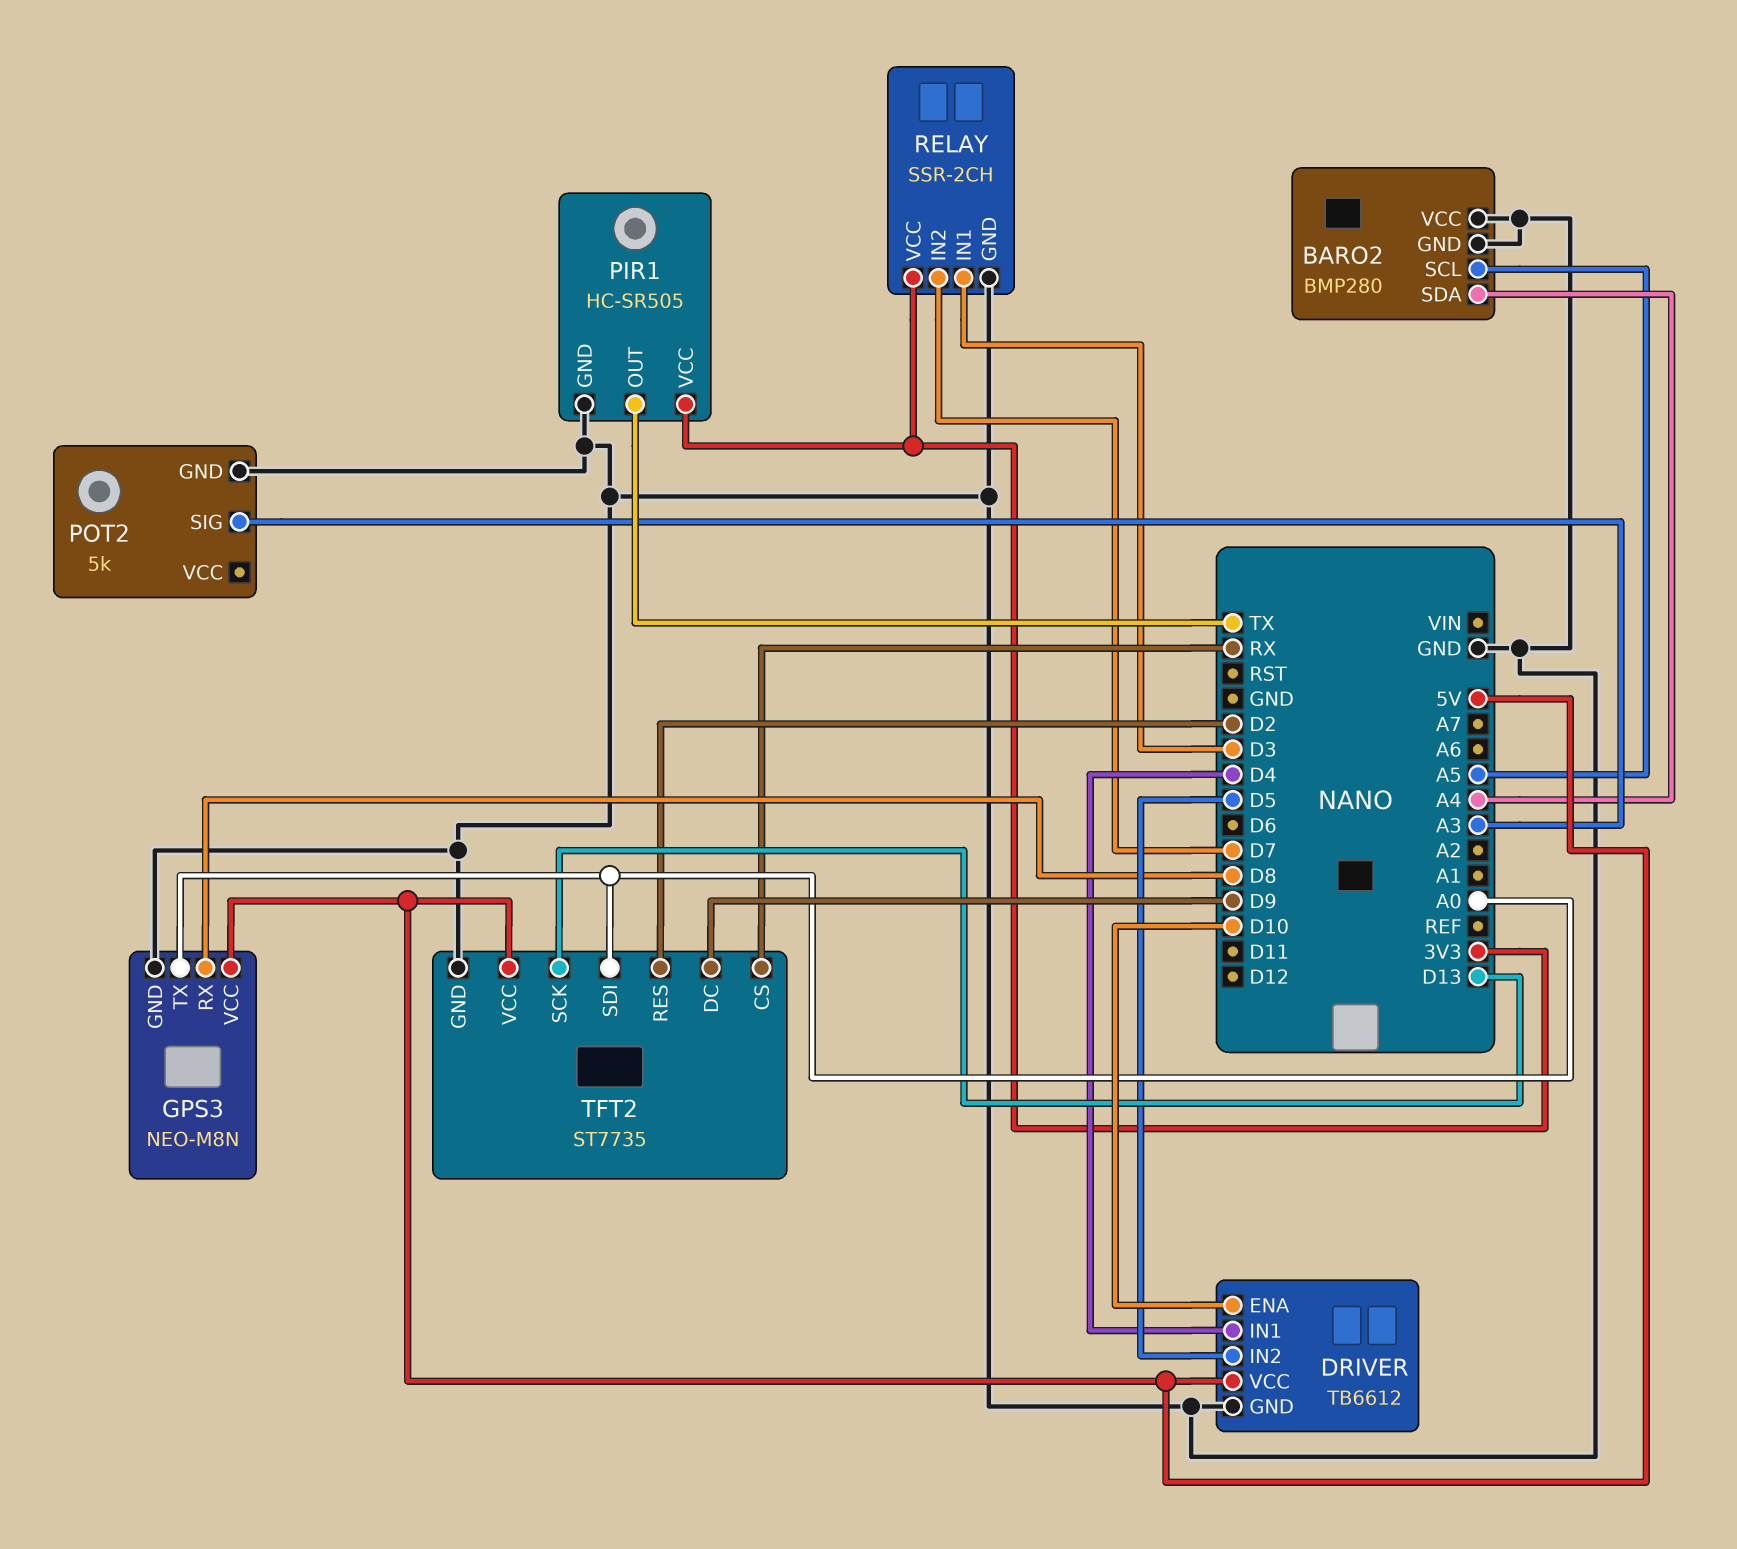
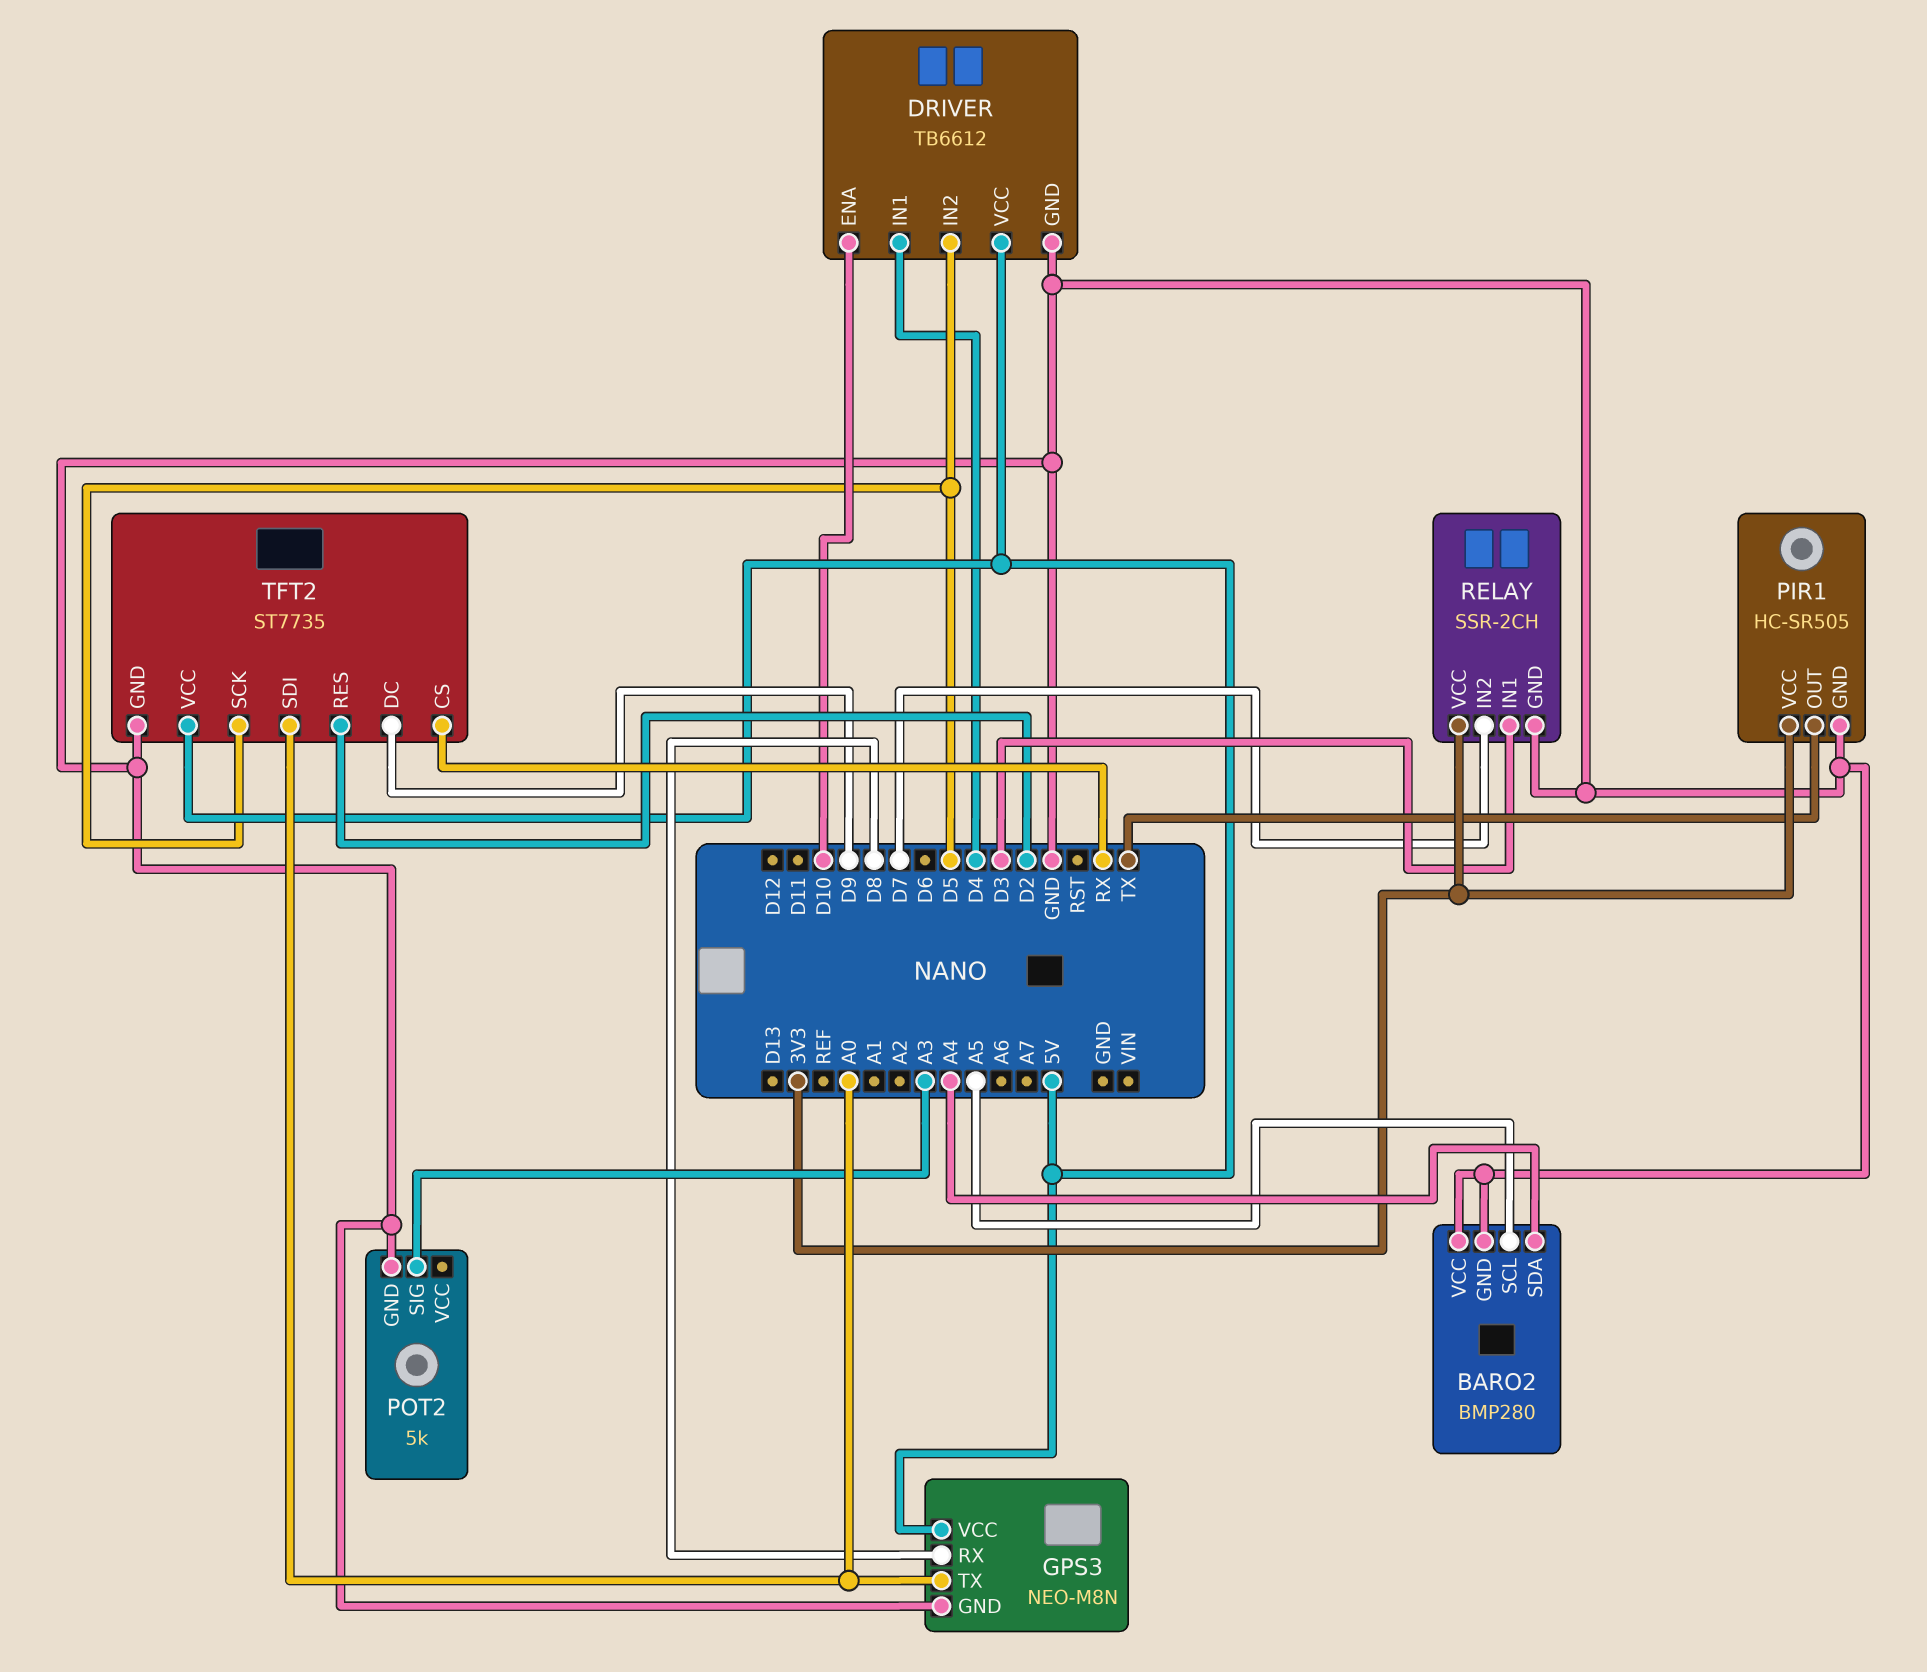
TFT2 pin SCK: D13 -> D5

